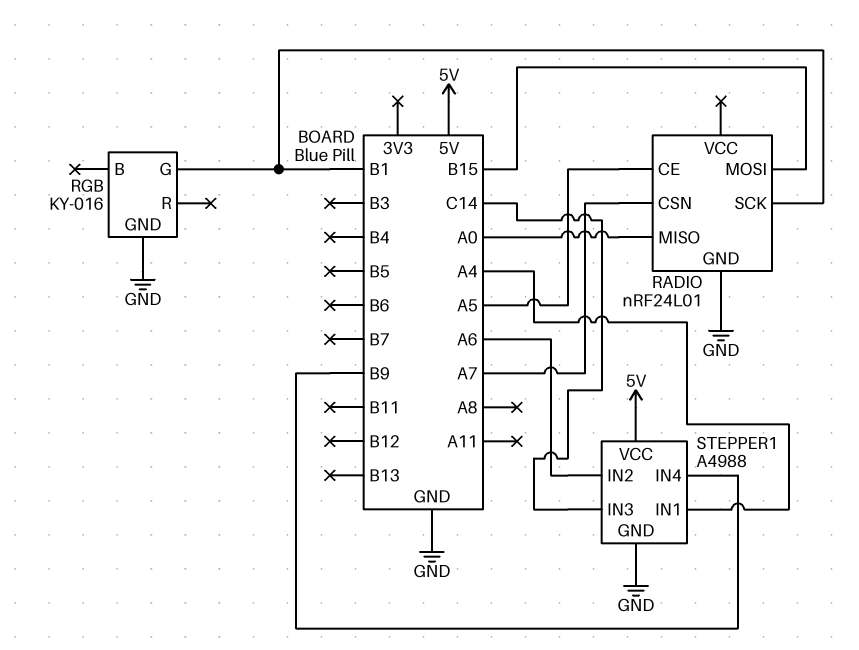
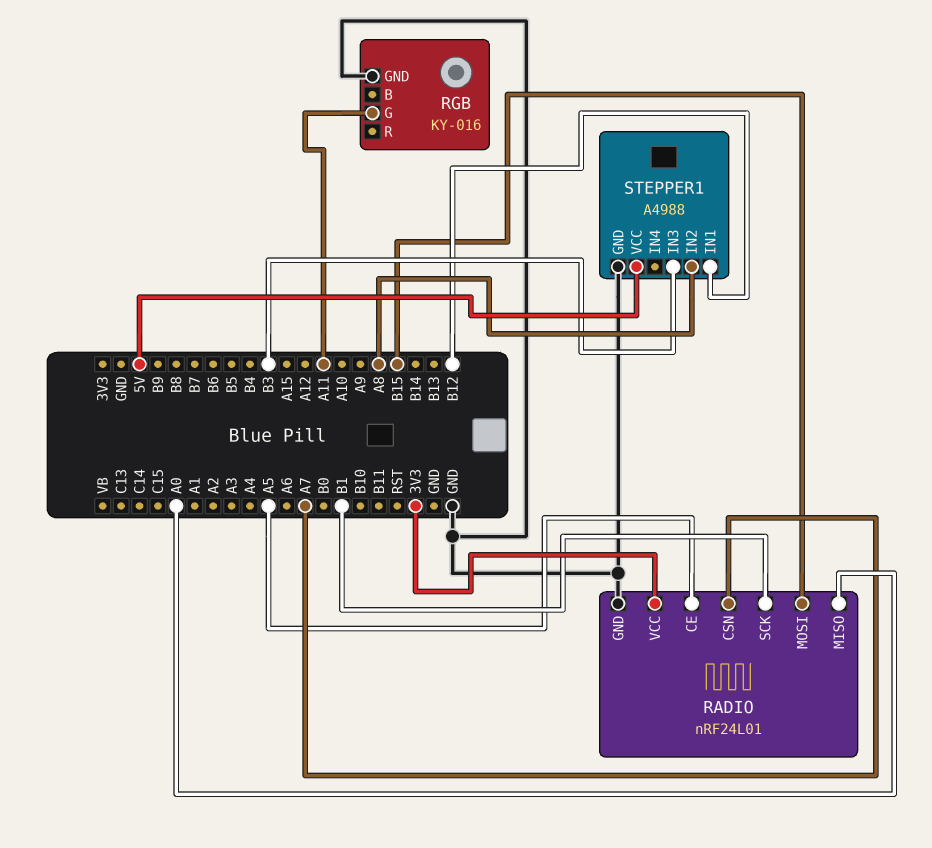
RADIO pin VCC: none -> 3V3
RGB pin G: B1 -> A11
STEPPER1 pin IN1: A4 -> B12
STEPPER1 pin IN2: A6 -> A8
STEPPER1 pin IN3: C14 -> B3
STEPPER1 pin IN4: B9 -> none

